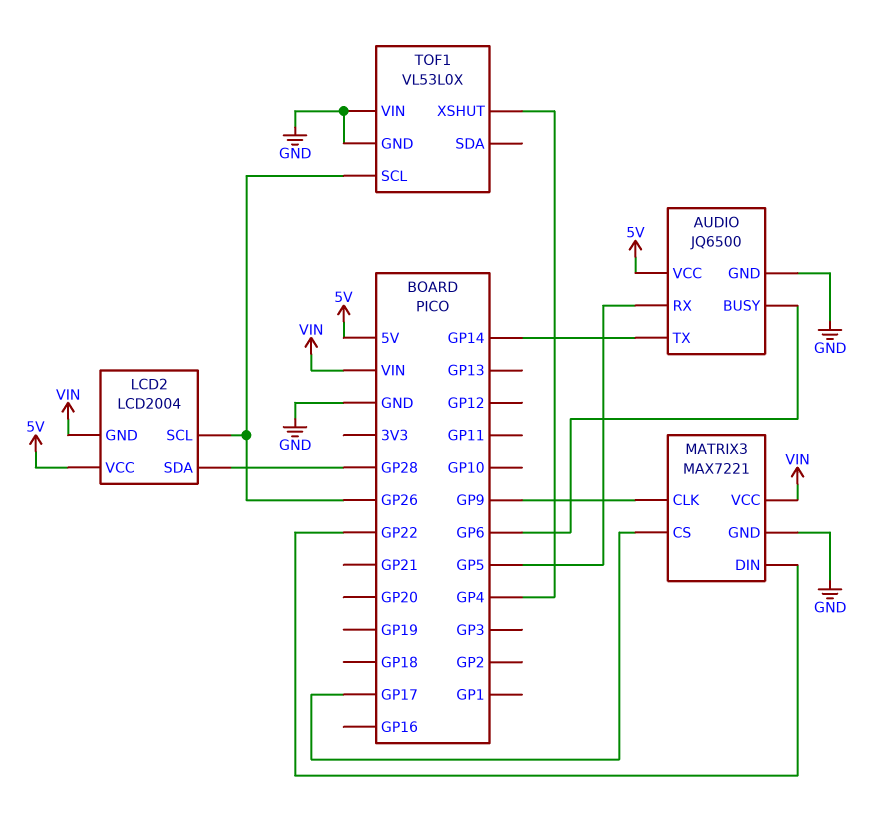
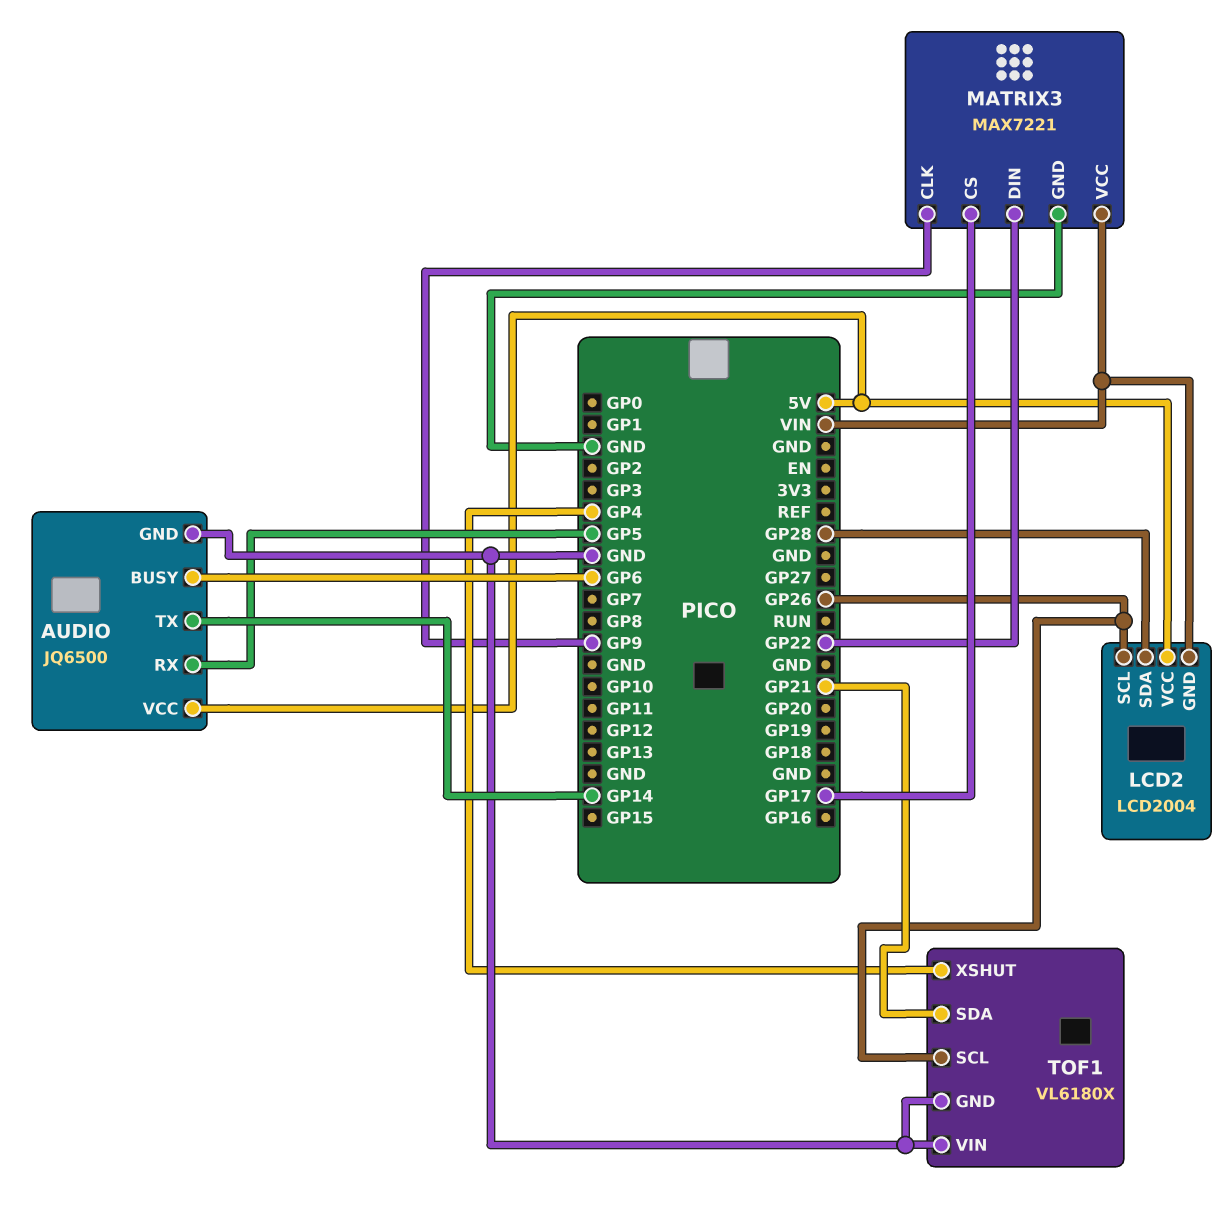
TOF1: VL53L0X -> VL6180X
TOF1 pin SDA: none -> GP21

